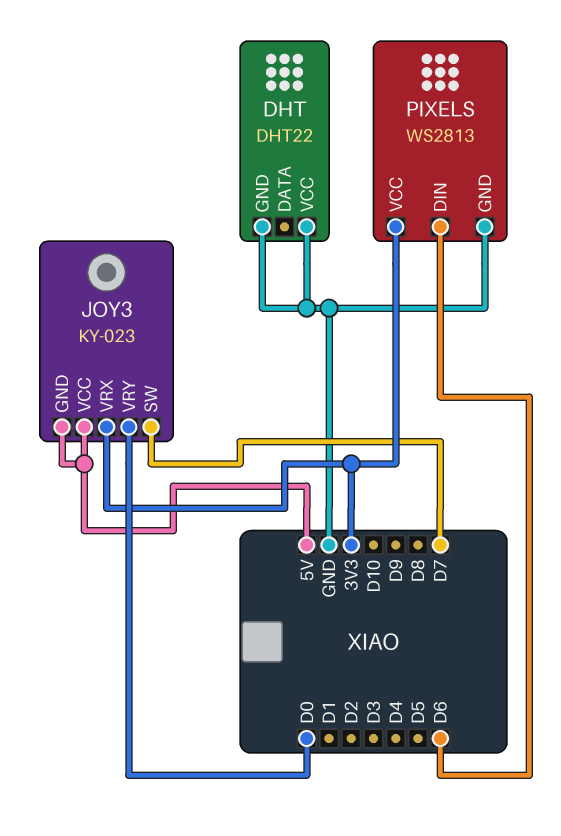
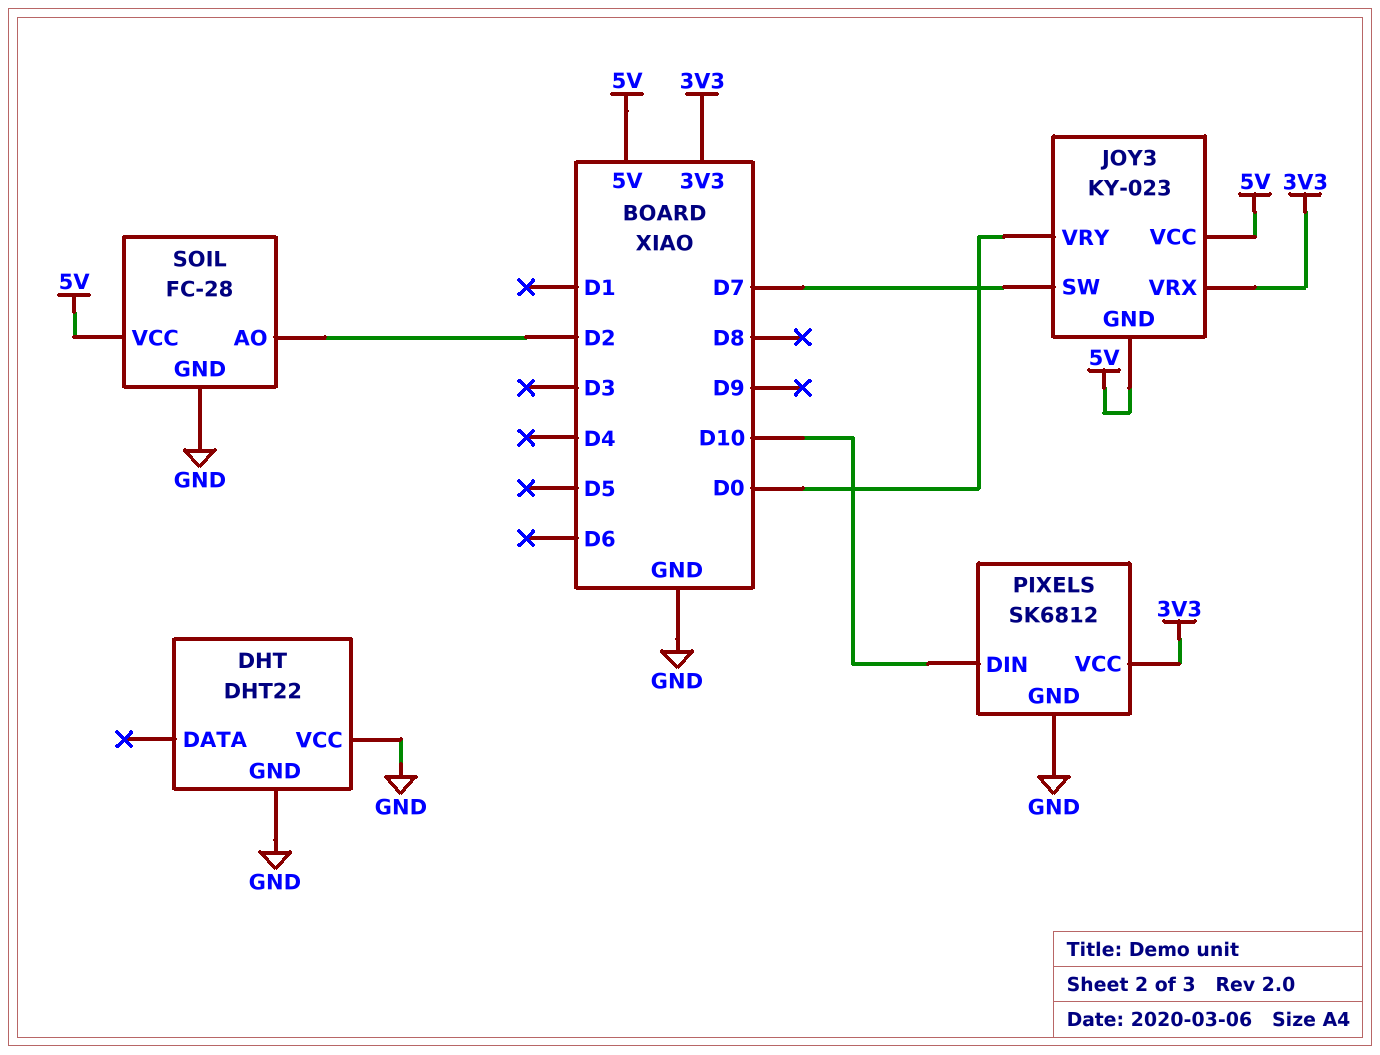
PIXELS: WS2813 -> SK6812
PIXELS pin DIN: D6 -> D10
SOIL: none -> FC-28
SOIL pin AO: none -> D2
SOIL pin GND: none -> GND
SOIL pin VCC: none -> 5V

